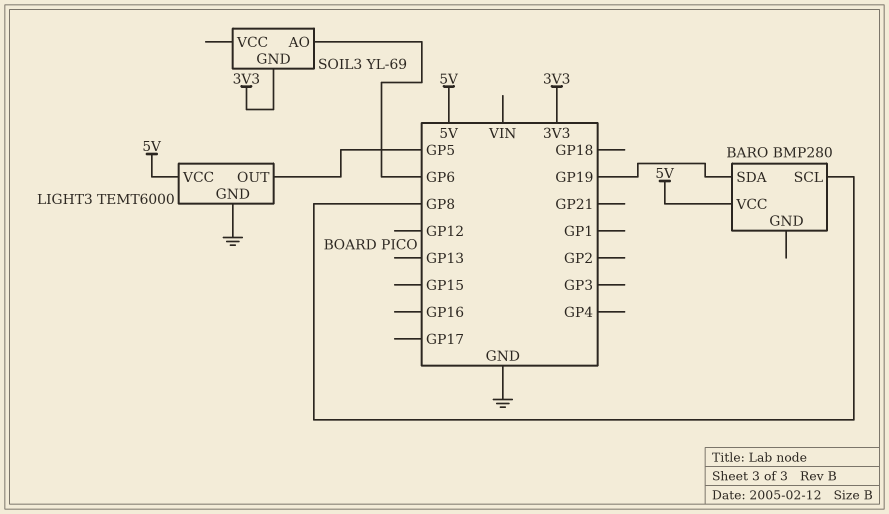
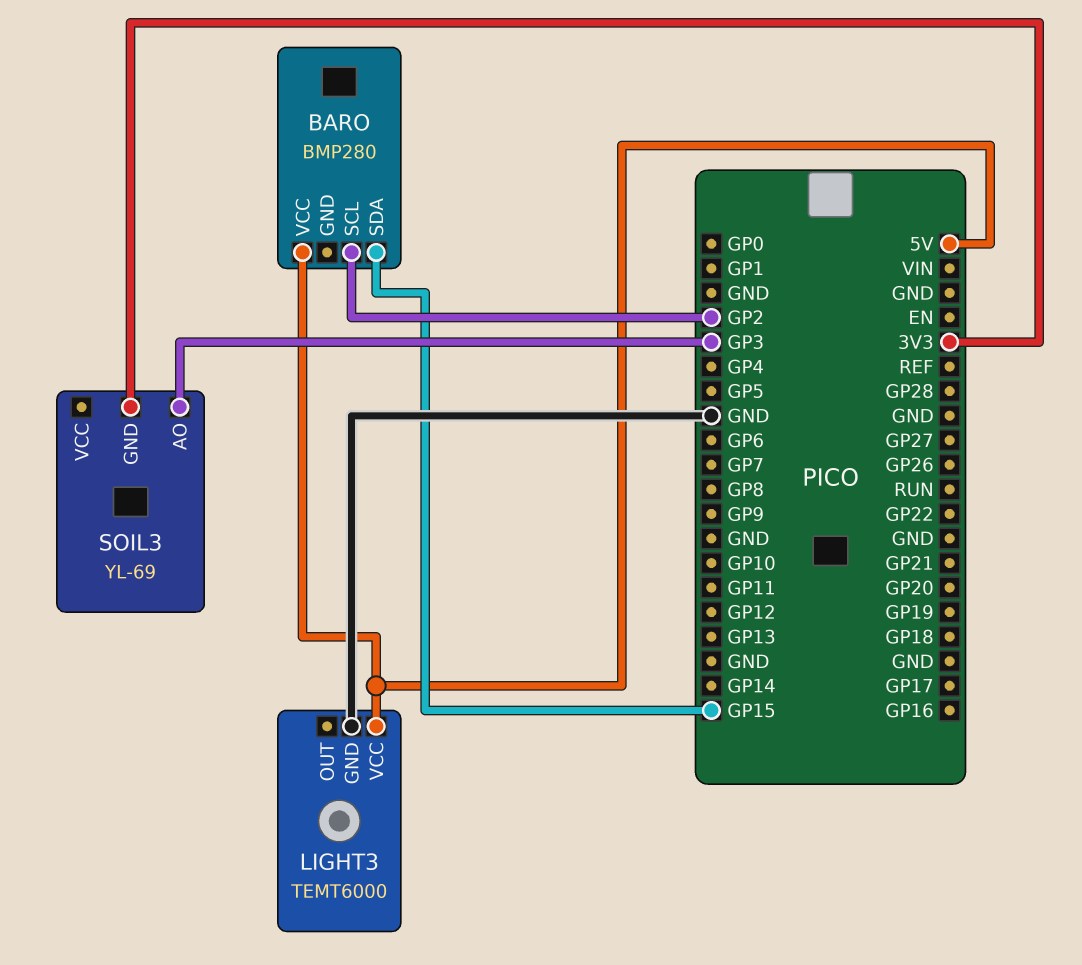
BARO pin SCL: GP8 -> GP2
BARO pin SDA: GP19 -> GP15
LIGHT3 pin OUT: GP5 -> none
SOIL3 pin AO: GP6 -> GP3

